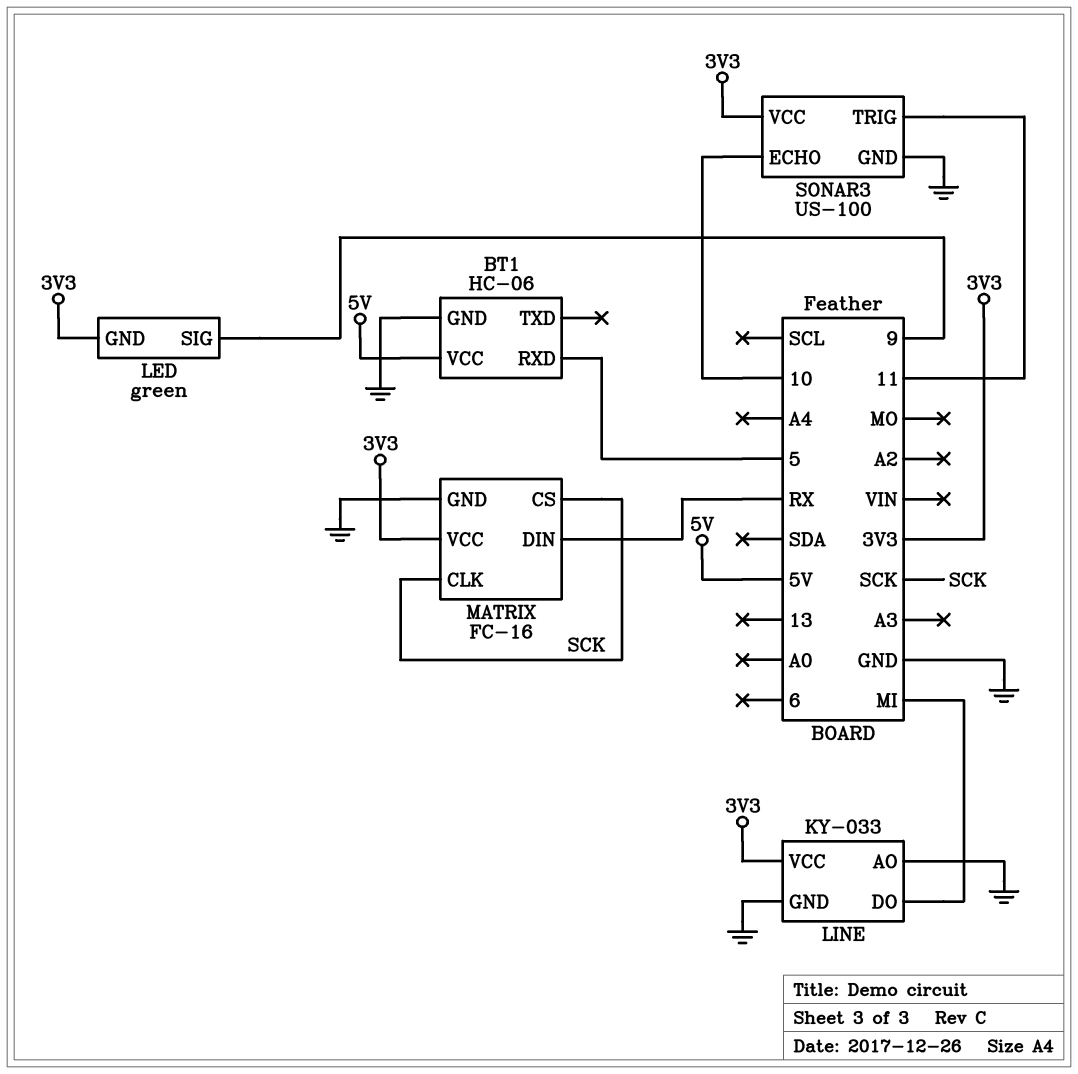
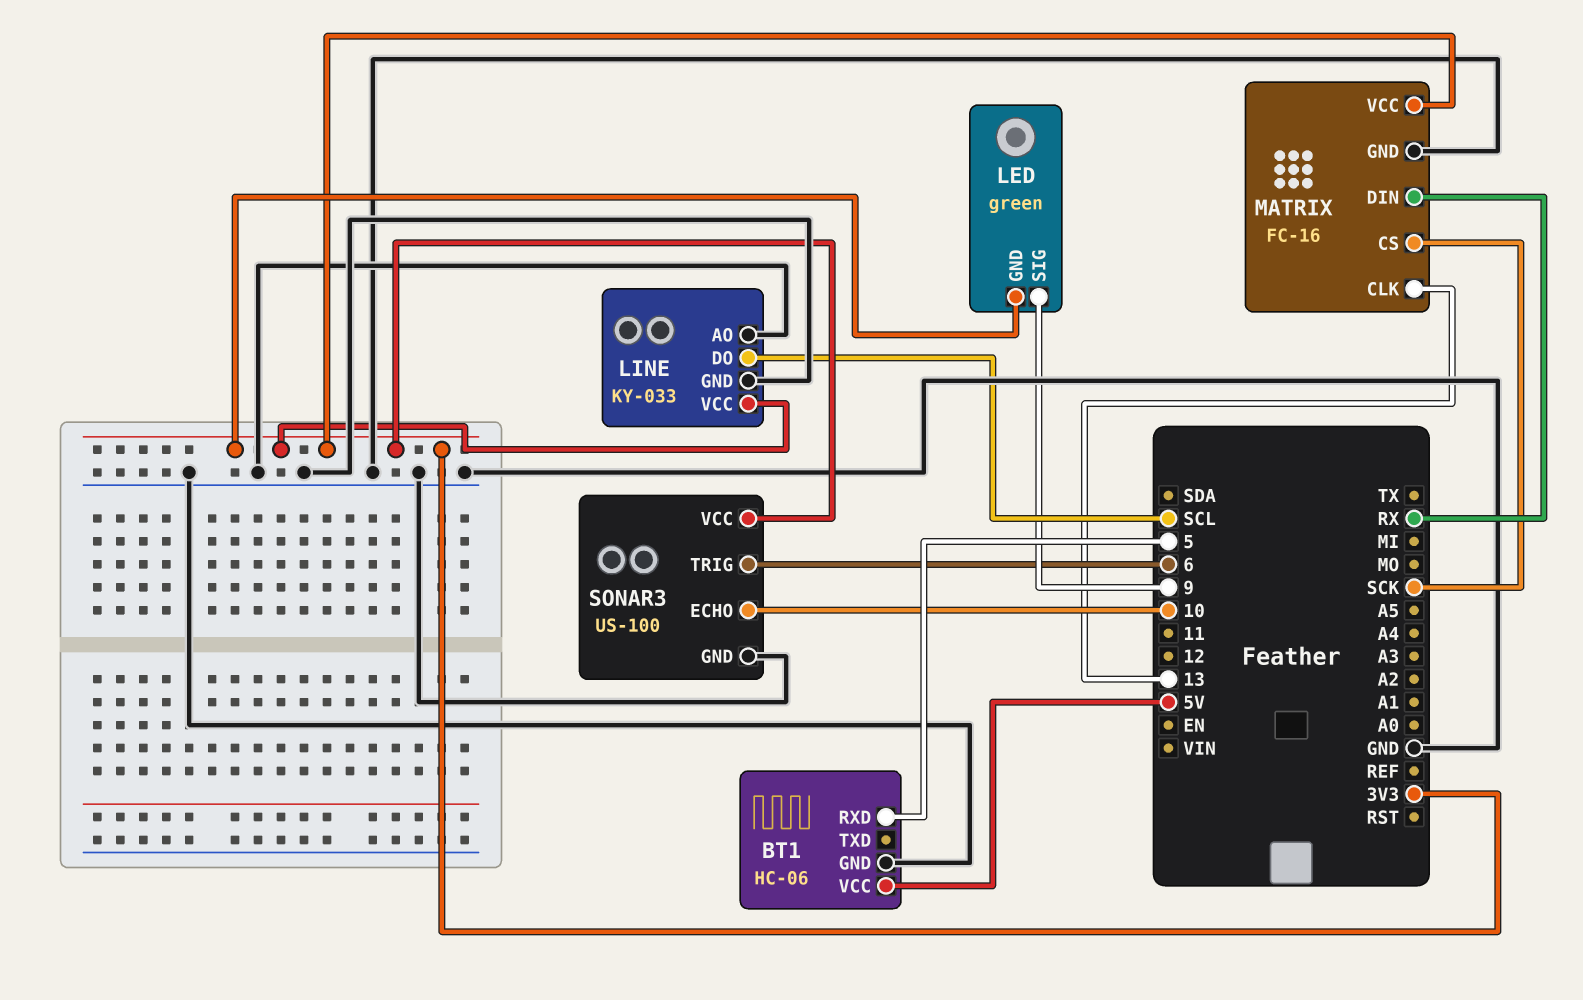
LINE pin DO: MI -> SCL
MATRIX pin CLK: SCK -> 13
SONAR3 pin TRIG: 11 -> 6

